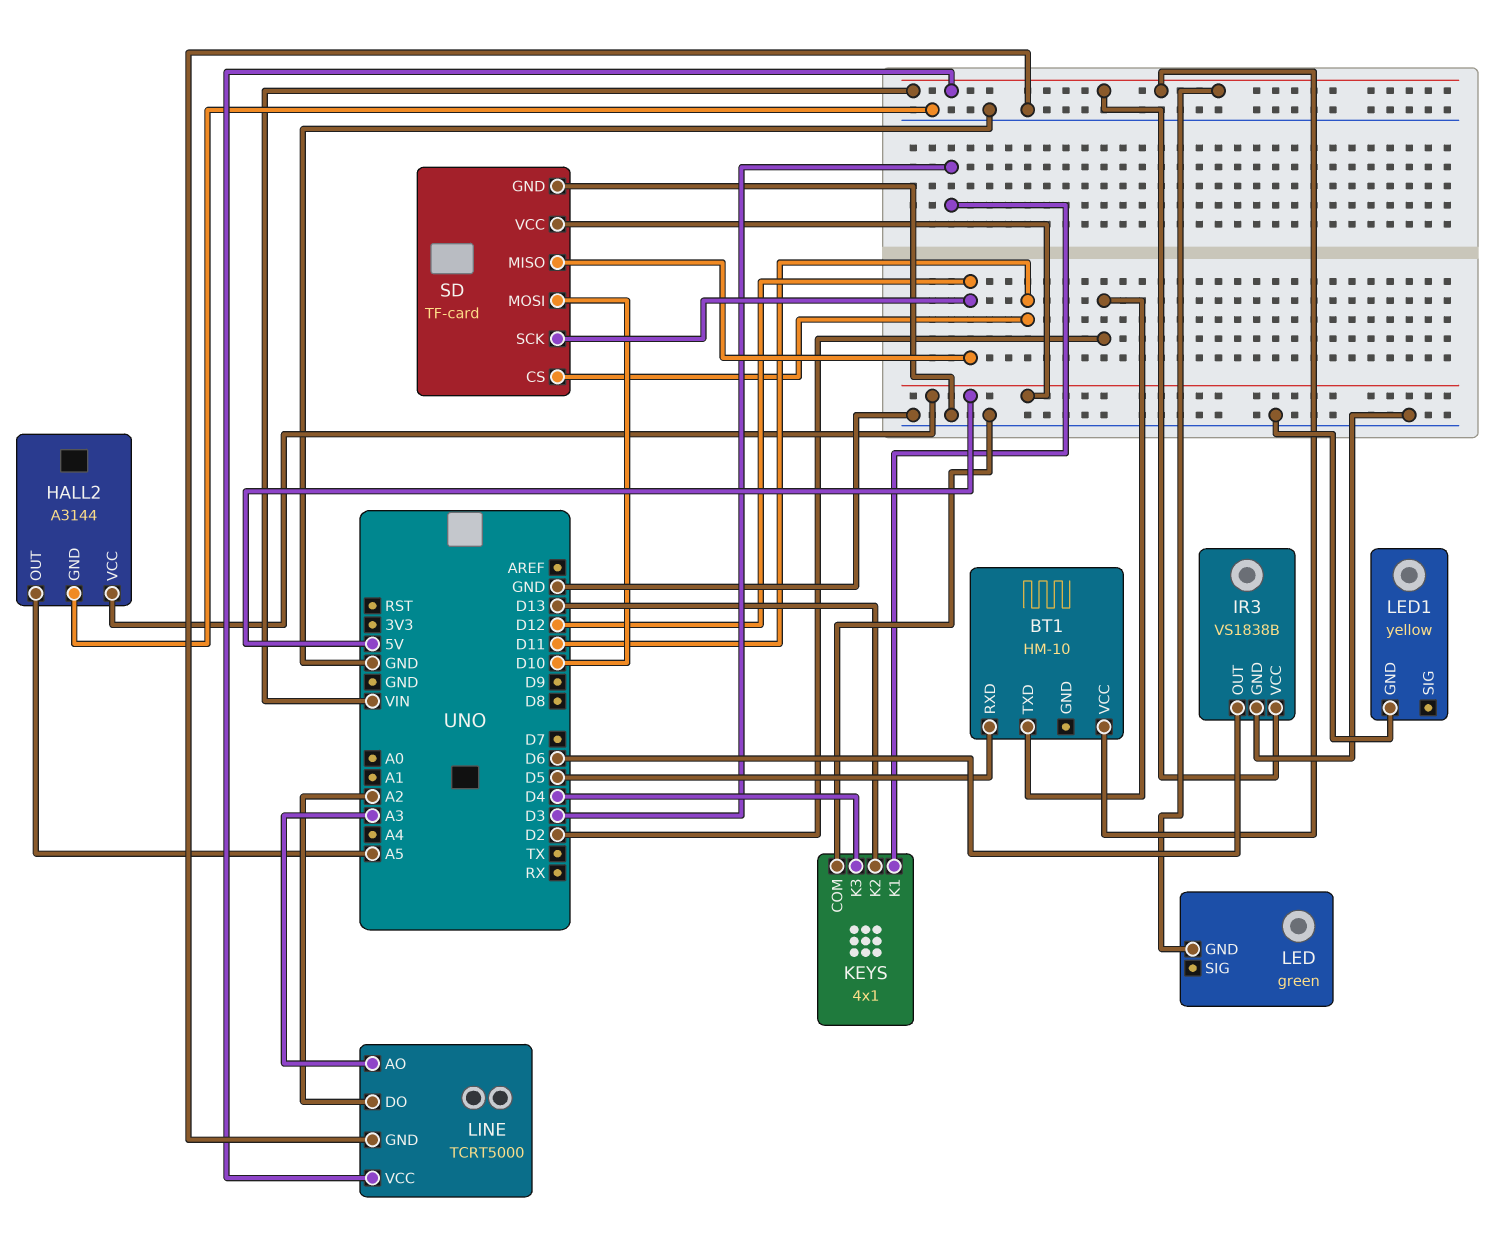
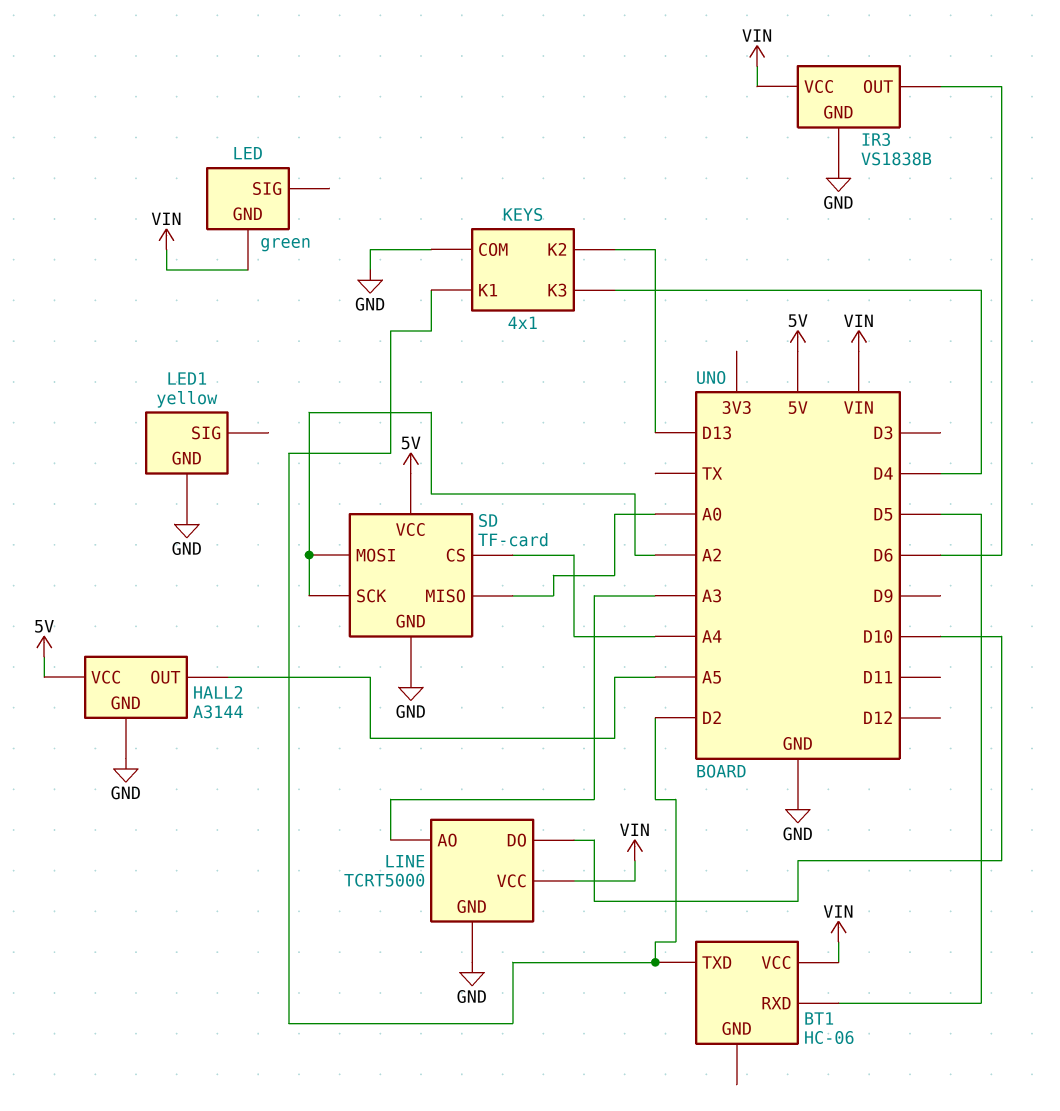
BT1: HM-10 -> HC-06
KEYS pin K1: D3 -> D2
LINE pin DO: A2 -> D10
SD pin CS: D11 -> A4
SD pin MISO: D12 -> A0
SD pin MOSI: D10 -> A2
SD pin SCK: D12 -> A2

